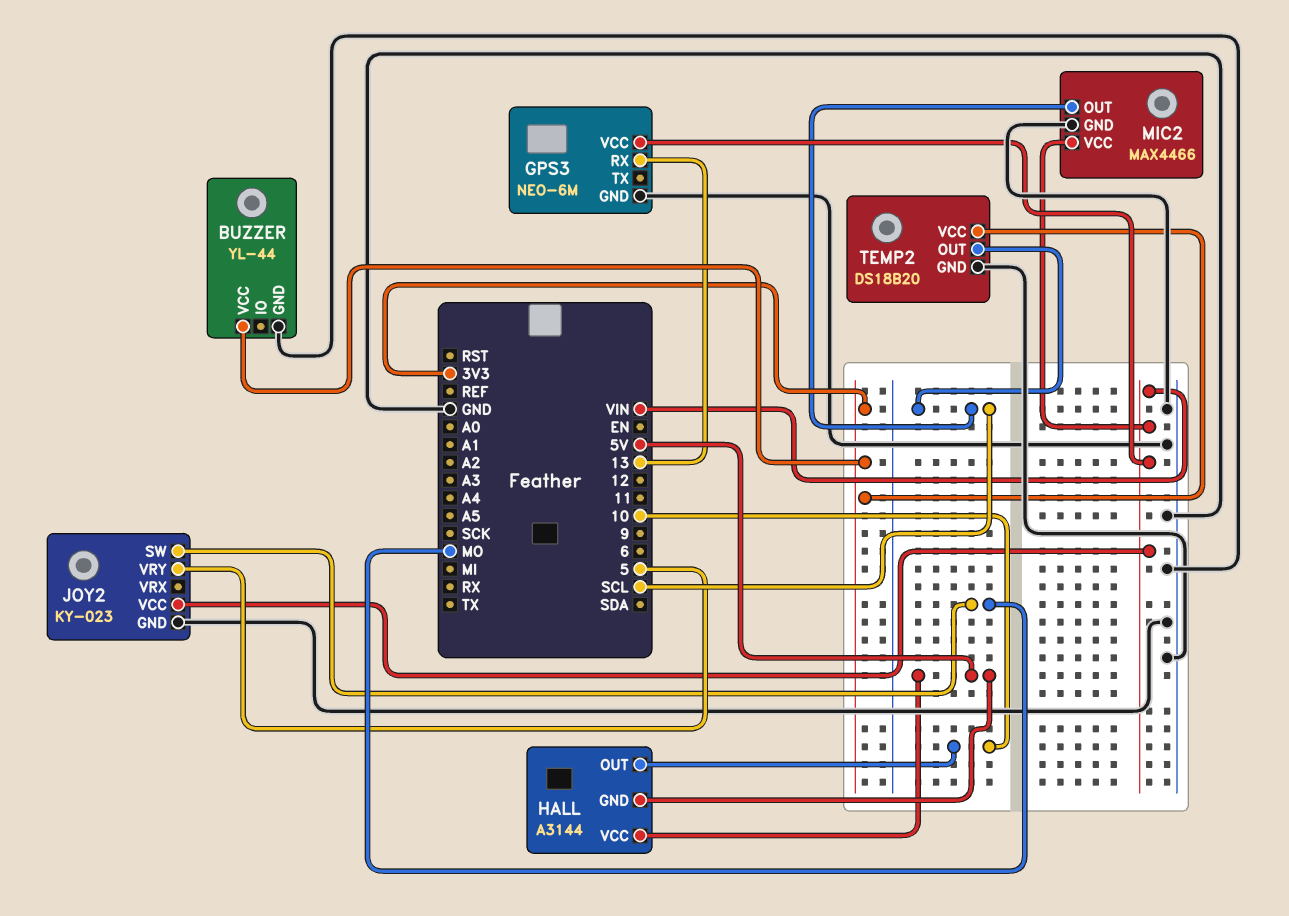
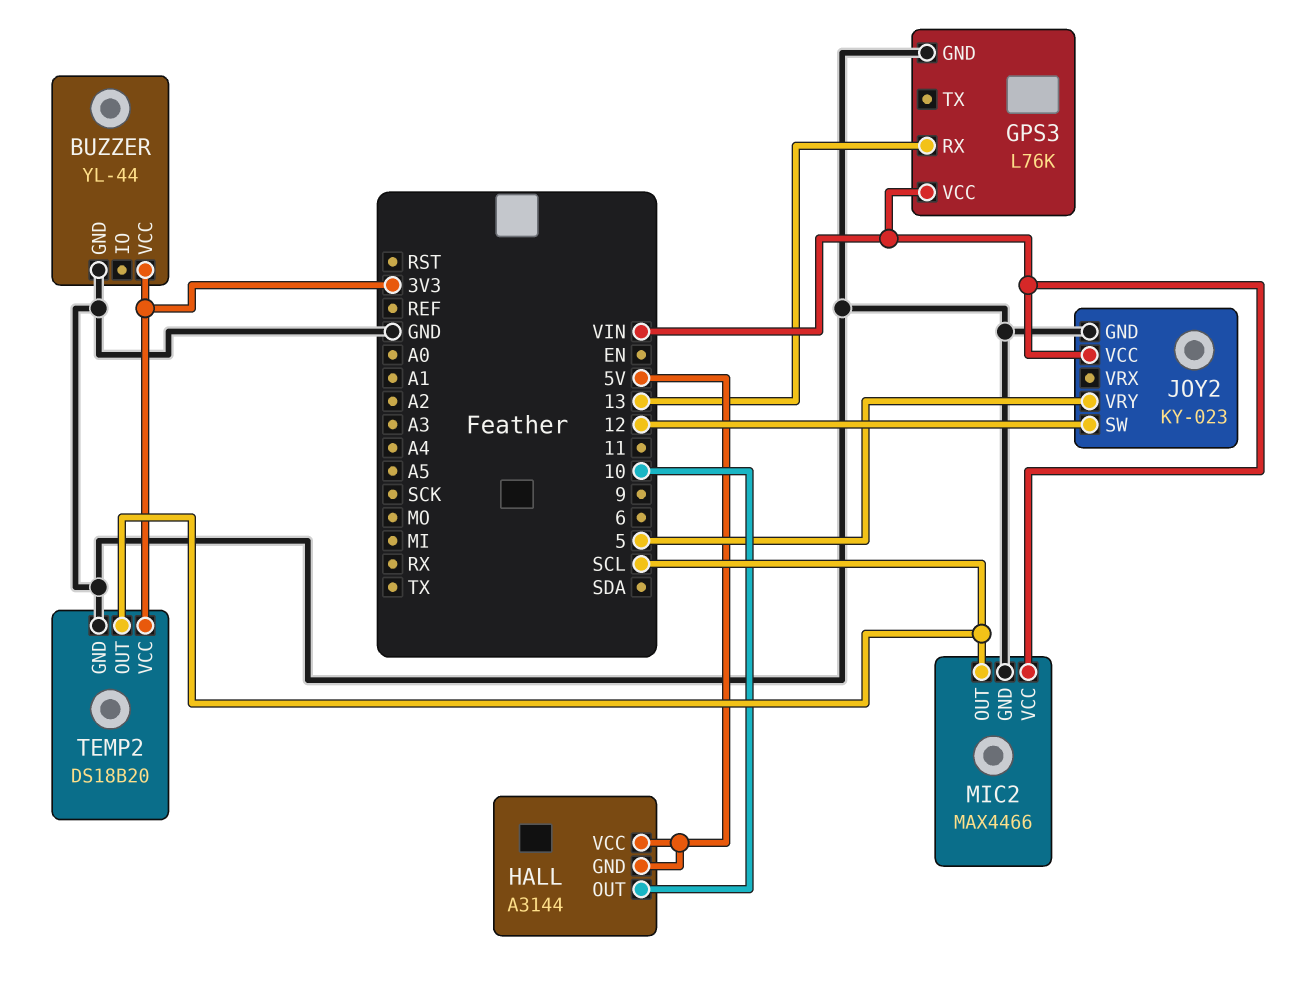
GPS3: NEO-6M -> L76K
JOY2 pin SW: MO -> 12

